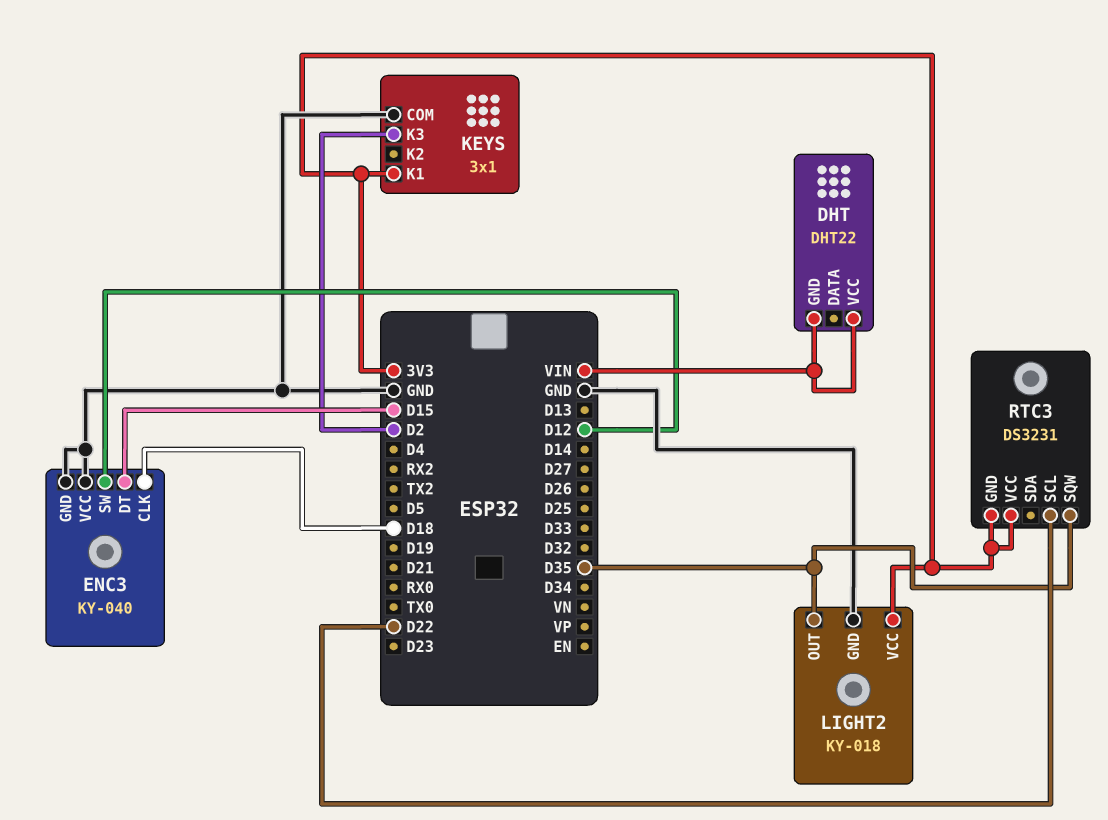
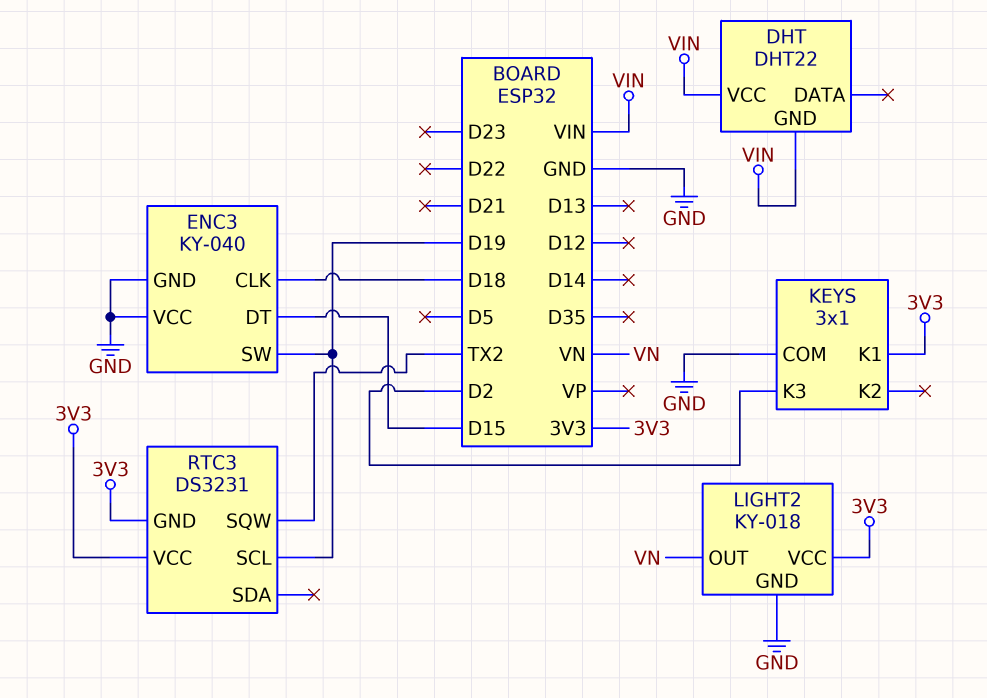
ENC3 pin SW: D12 -> D19
LIGHT2 pin OUT: D35 -> VN
RTC3 pin SCL: D22 -> D19
RTC3 pin SQW: D35 -> TX2

